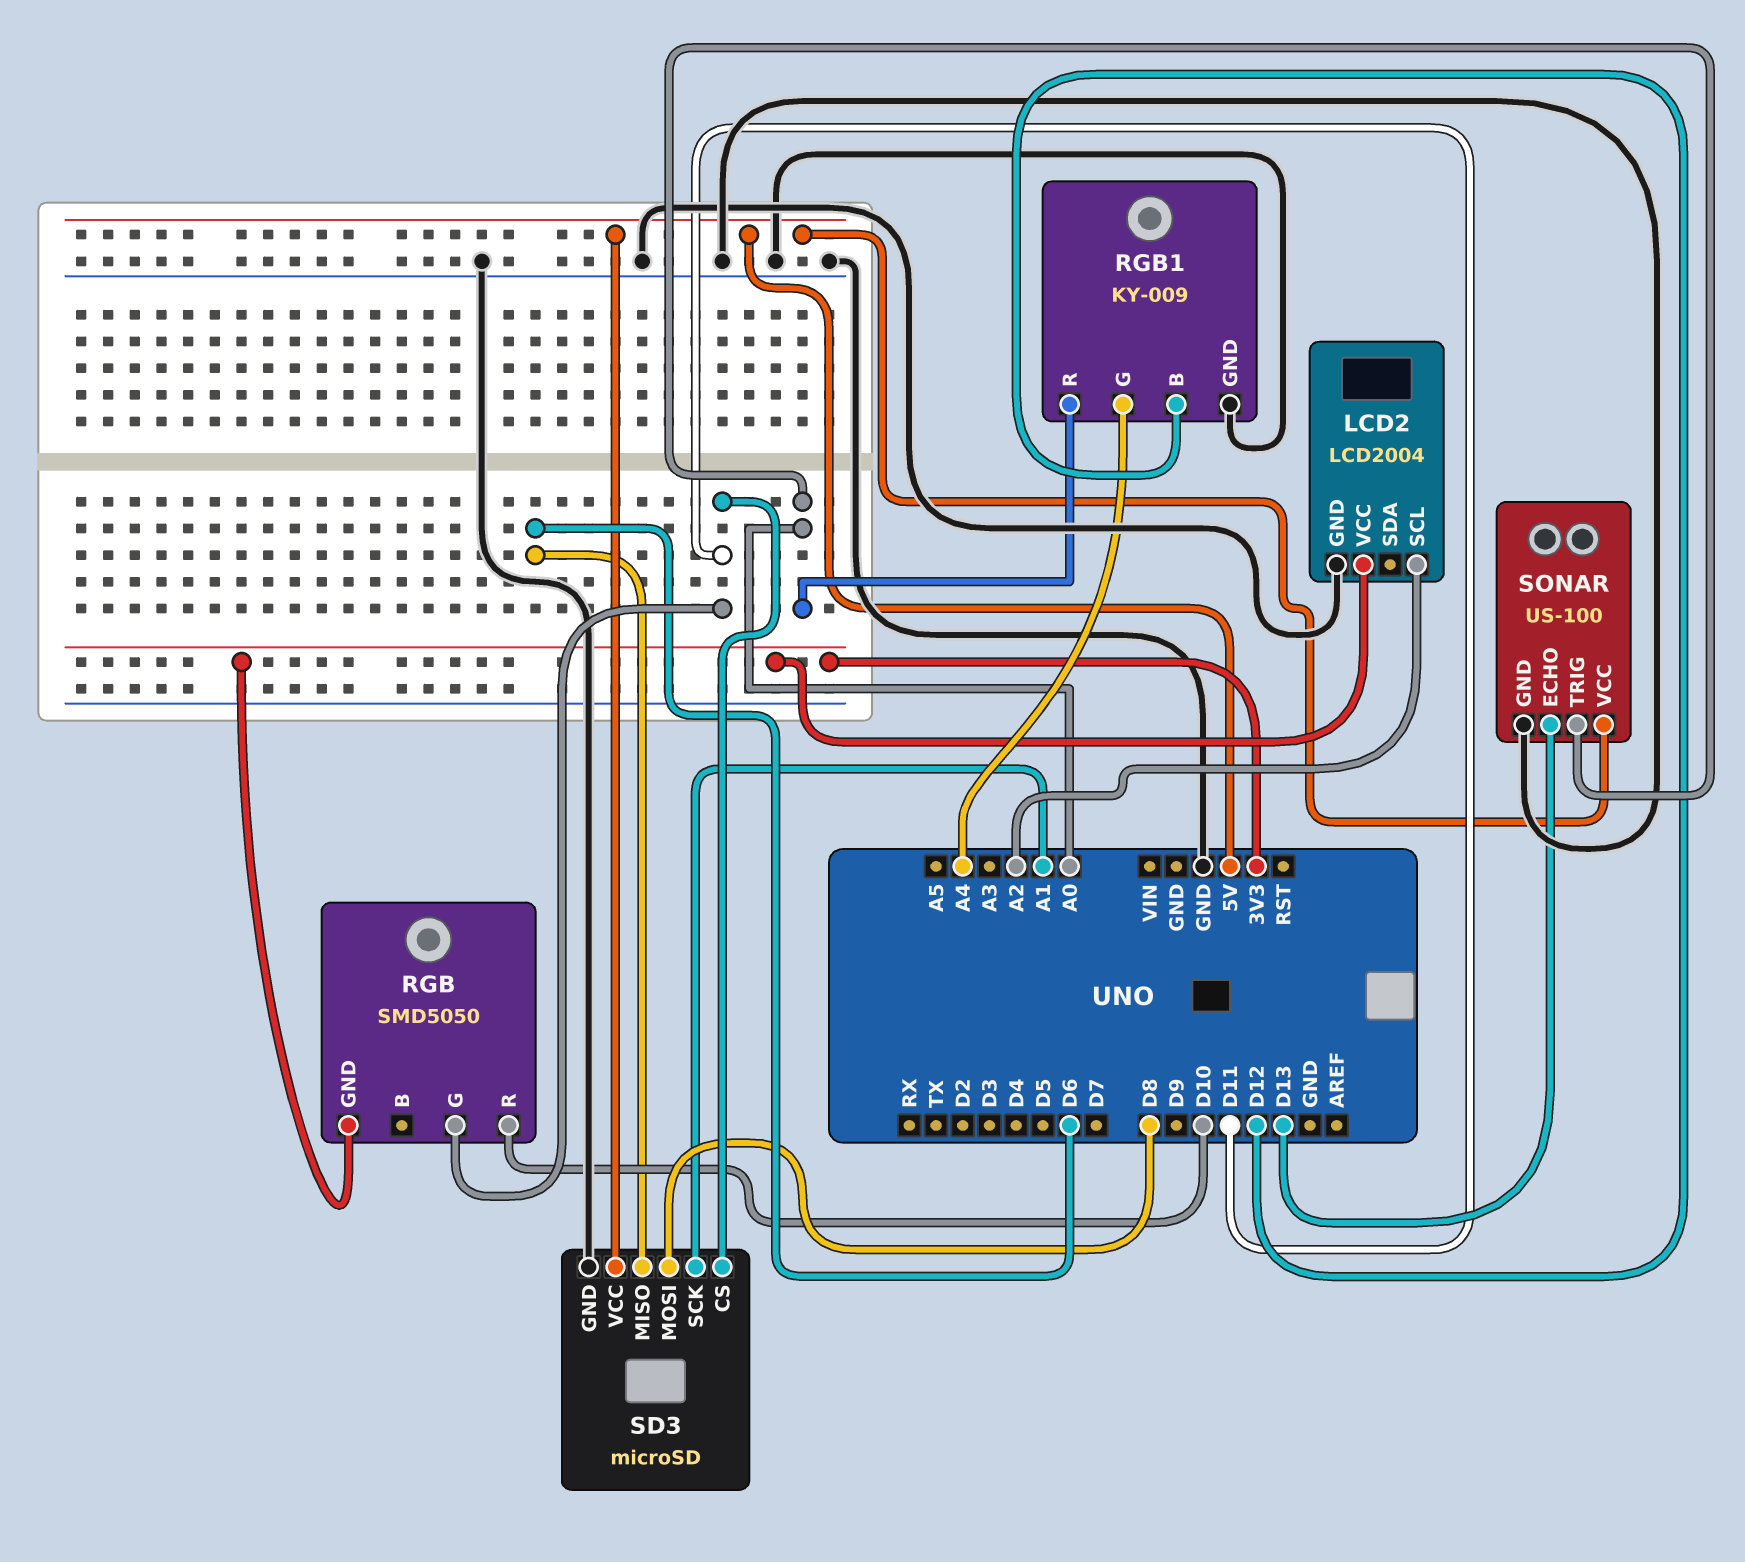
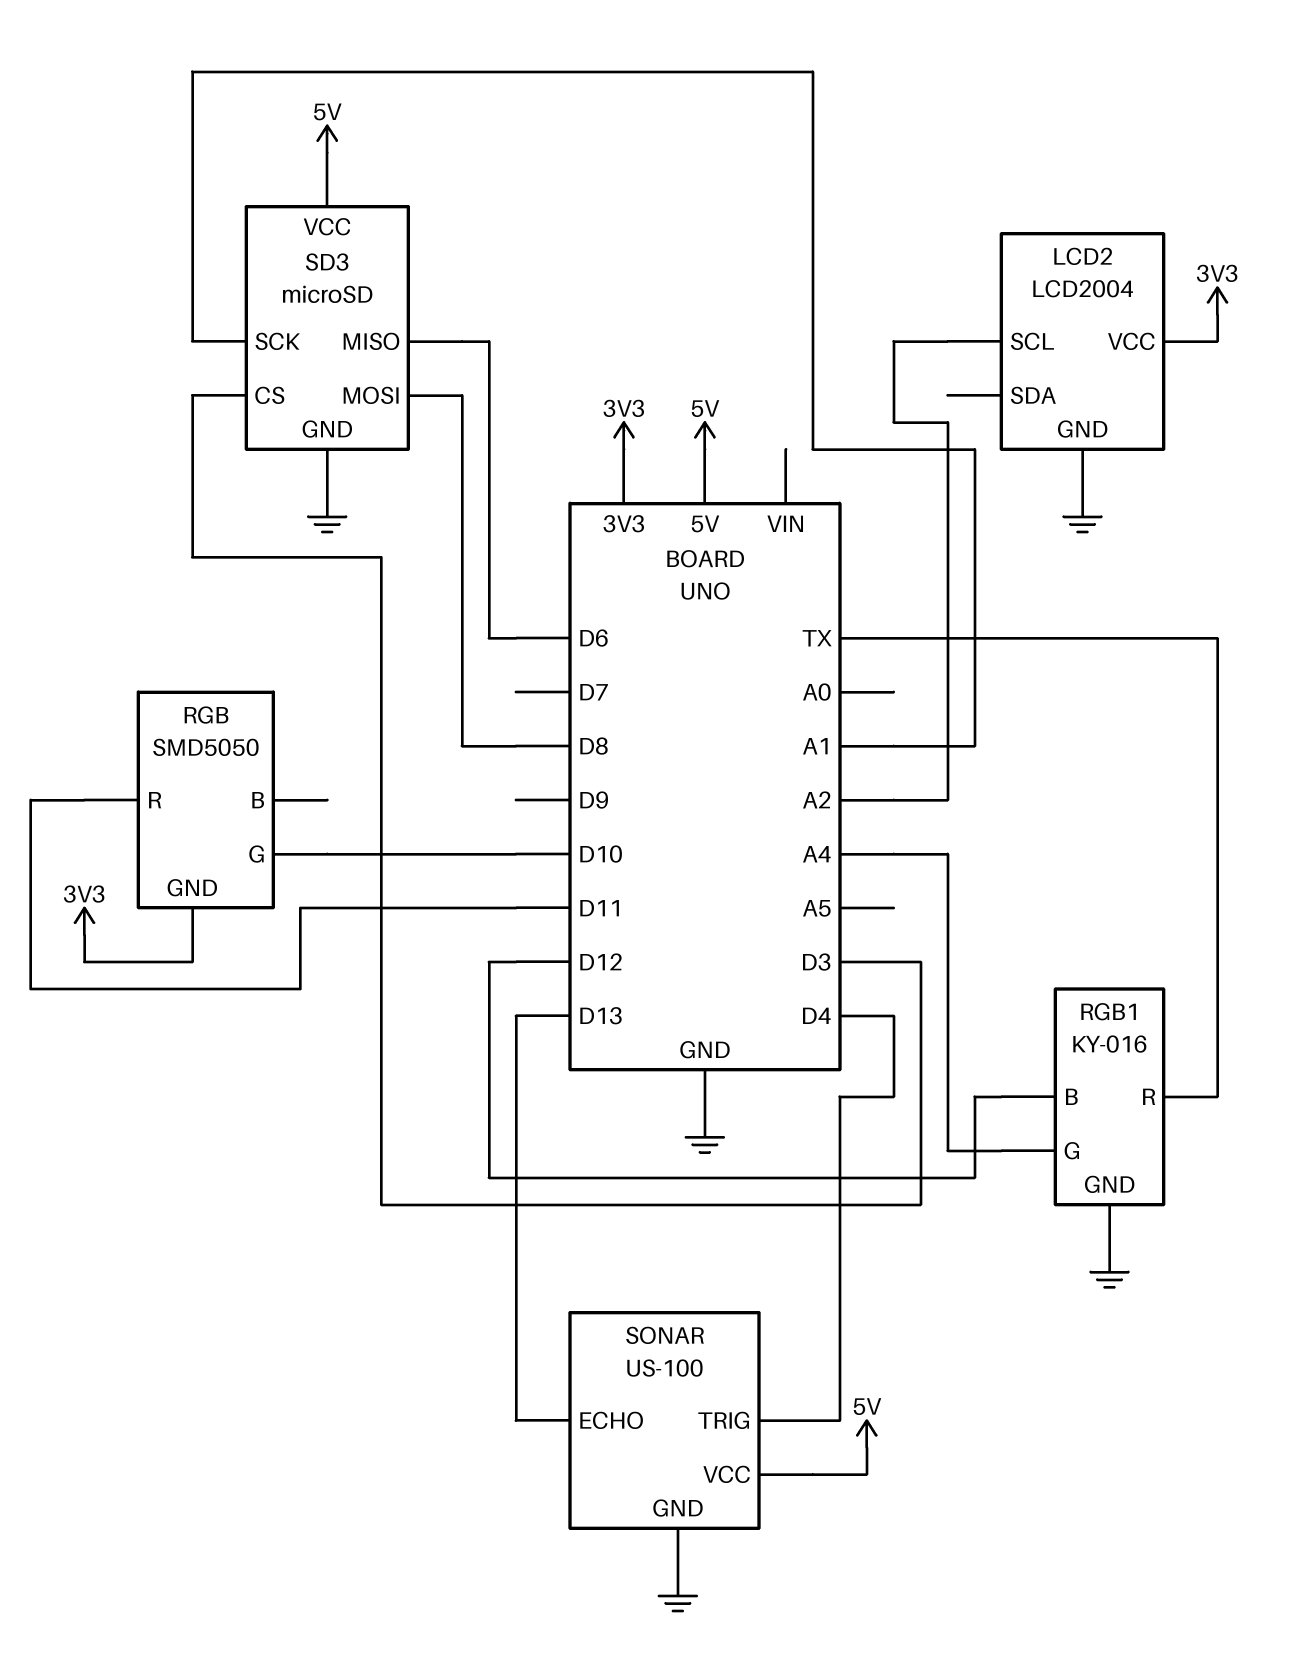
RGB pin G: D11 -> D10
RGB pin R: D10 -> D11
RGB1: KY-009 -> KY-016
RGB1 pin R: A0 -> TX
SD3 pin CS: D11 -> D3
SONAR pin TRIG: A0 -> D4

